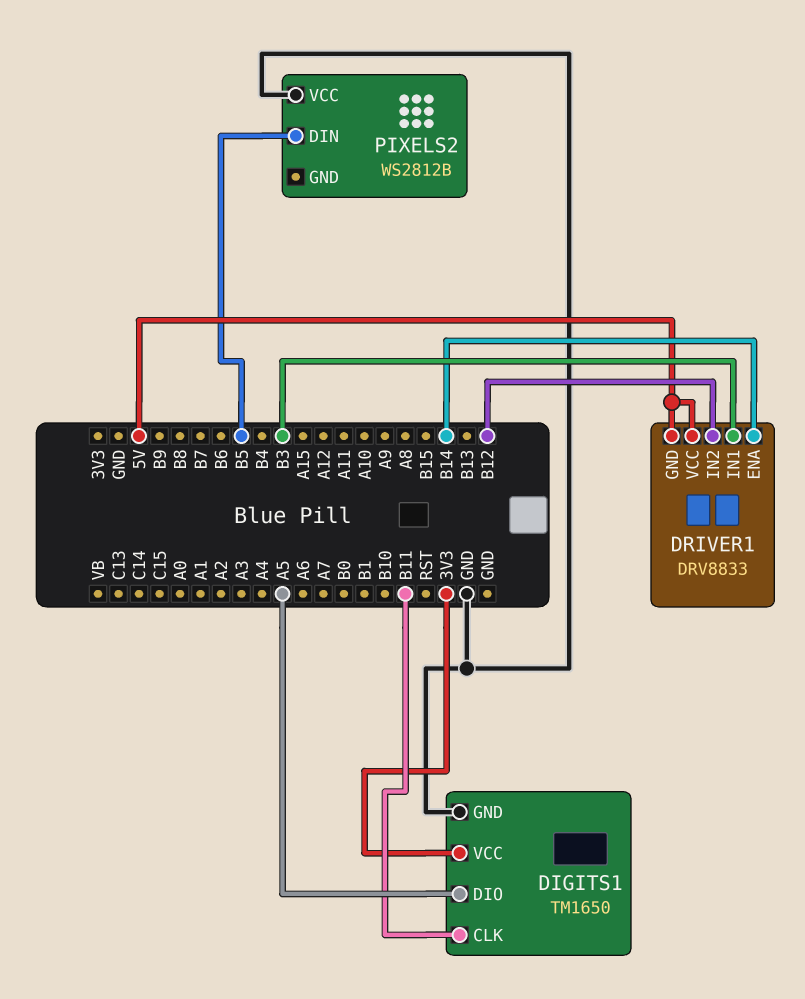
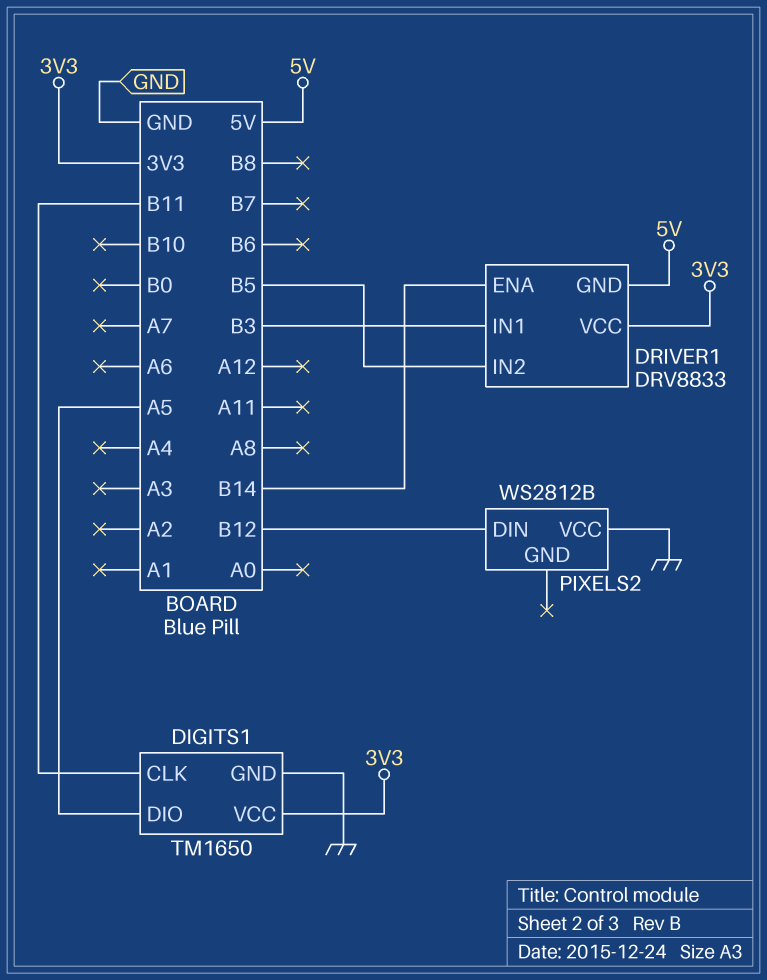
DRIVER1 pin IN2: B12 -> B5
DRIVER1 pin VCC: 5V -> 3V3
PIXELS2 pin DIN: B5 -> B12

